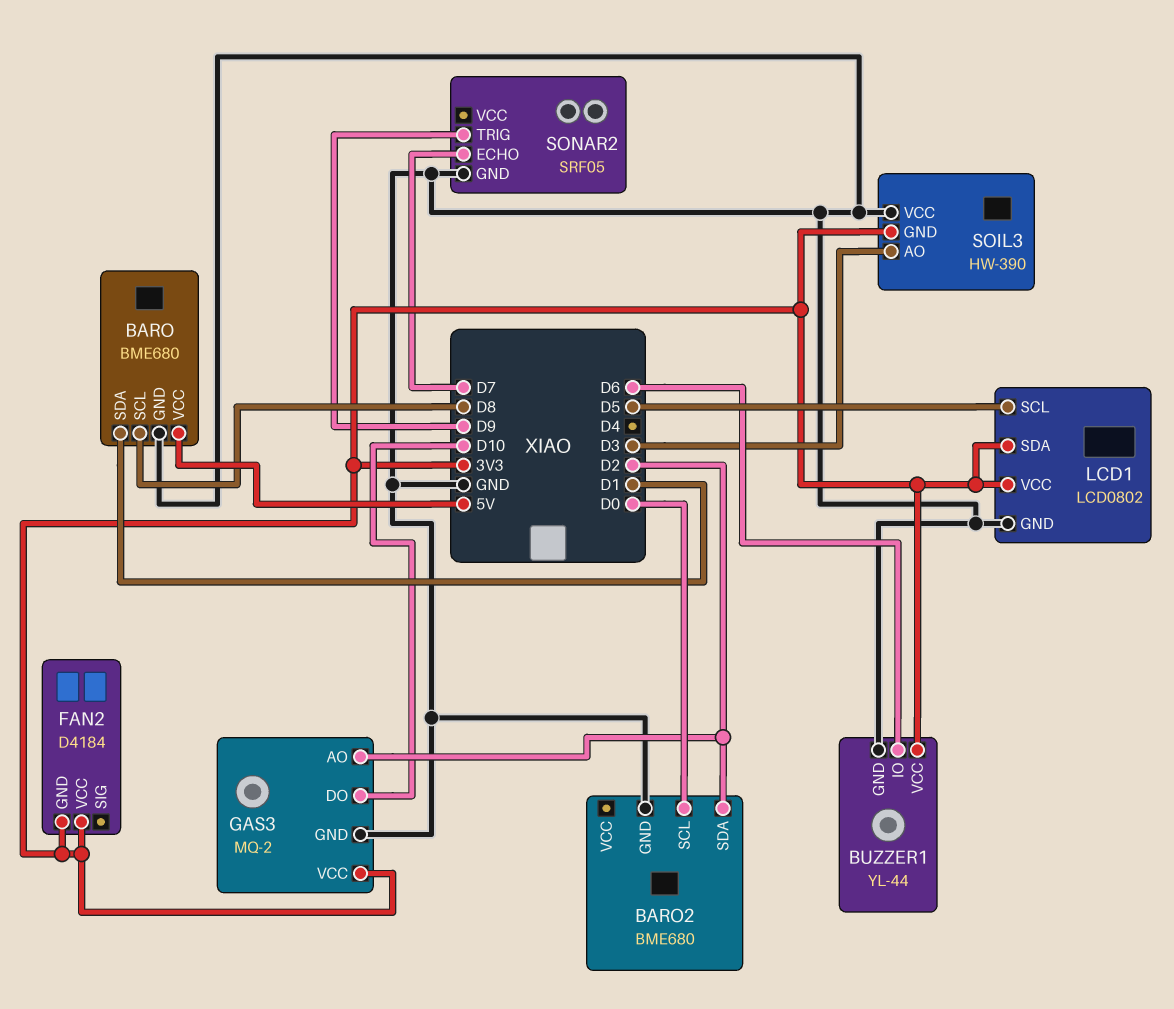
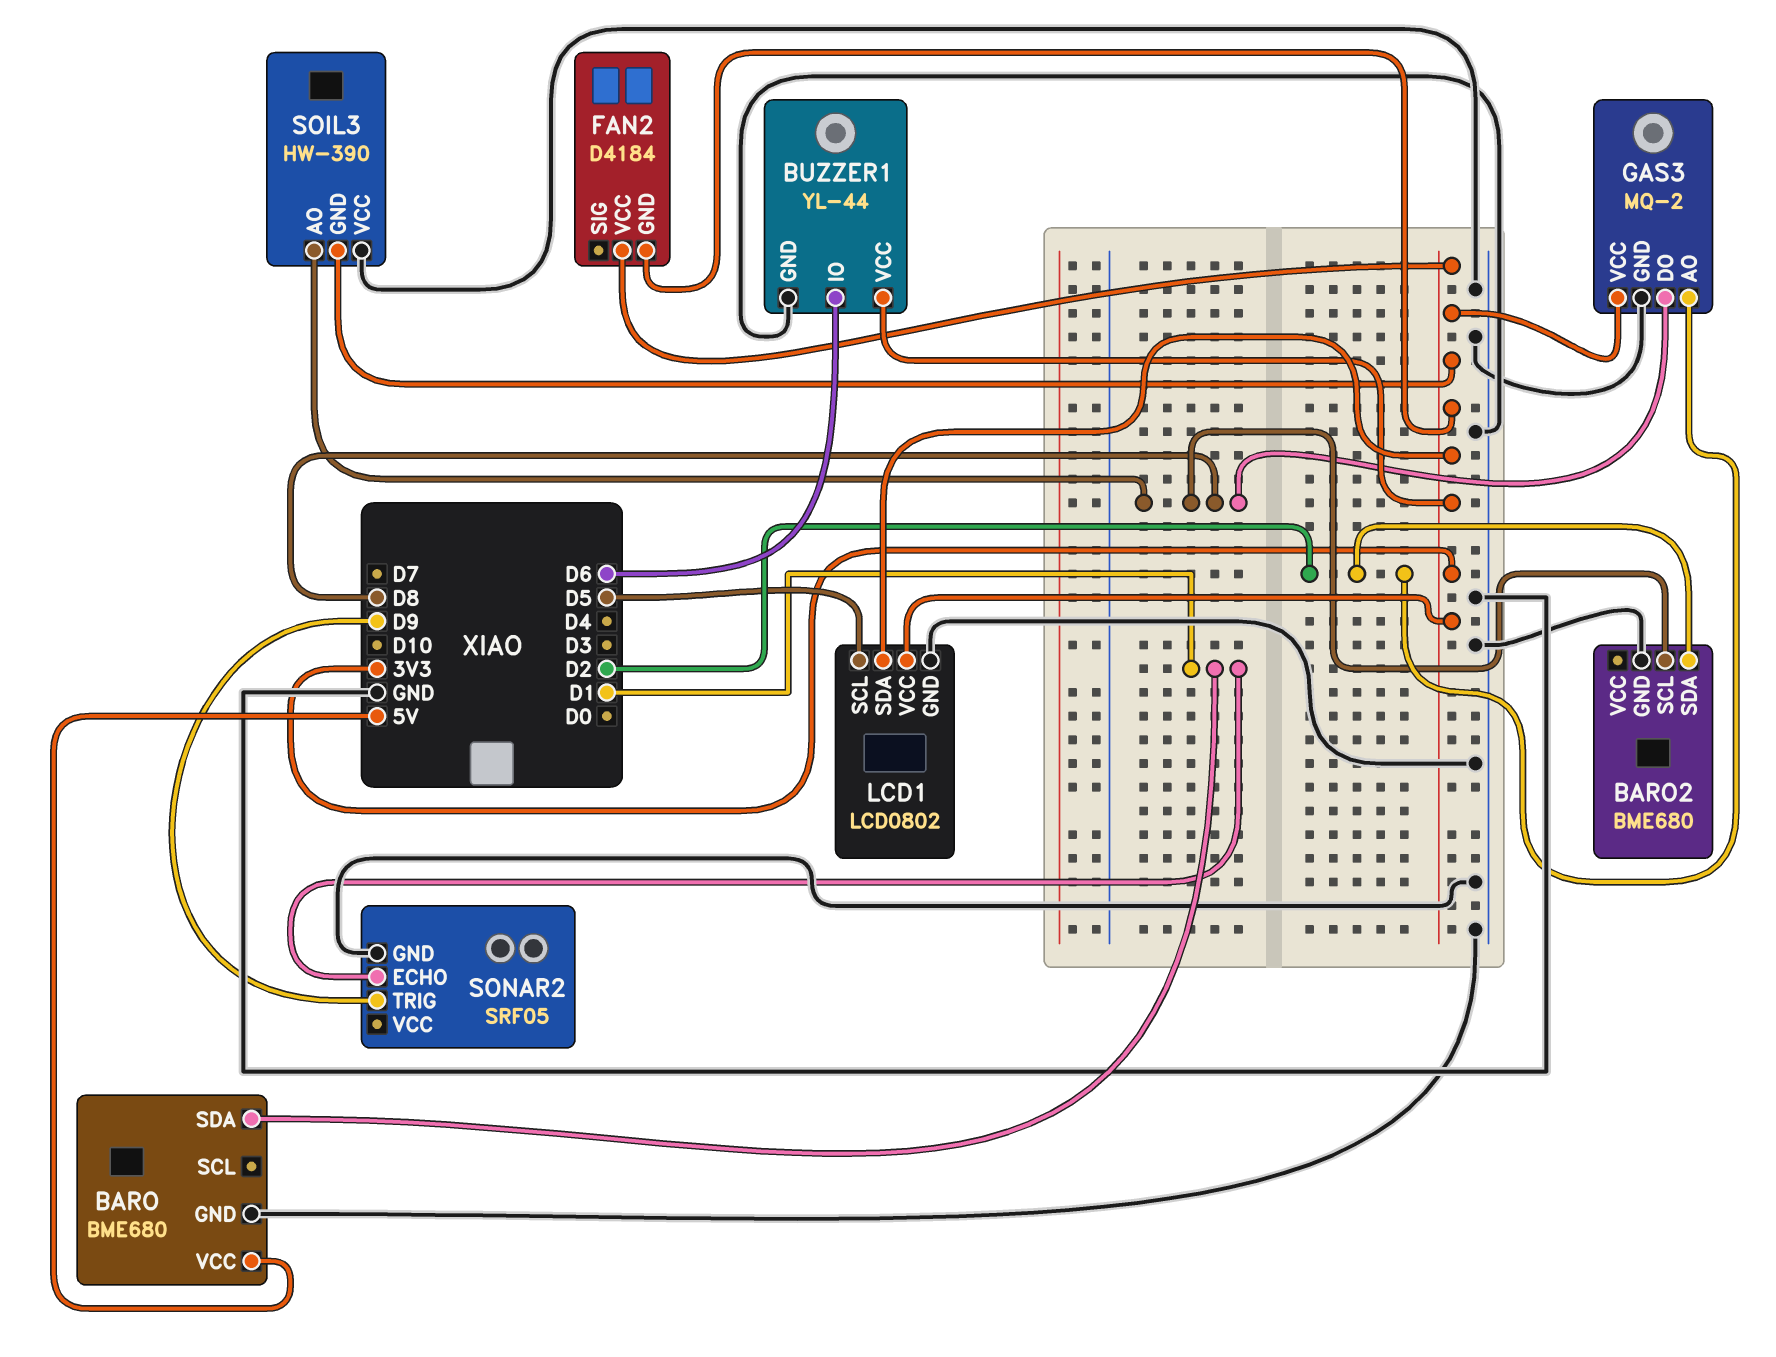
BARO pin SCL: D8 -> none
BARO2 pin SCL: D0 -> D8
GAS3 pin DO: D10 -> D8
SOIL3 pin AO: D3 -> D8
SONAR2 pin ECHO: D7 -> D1

